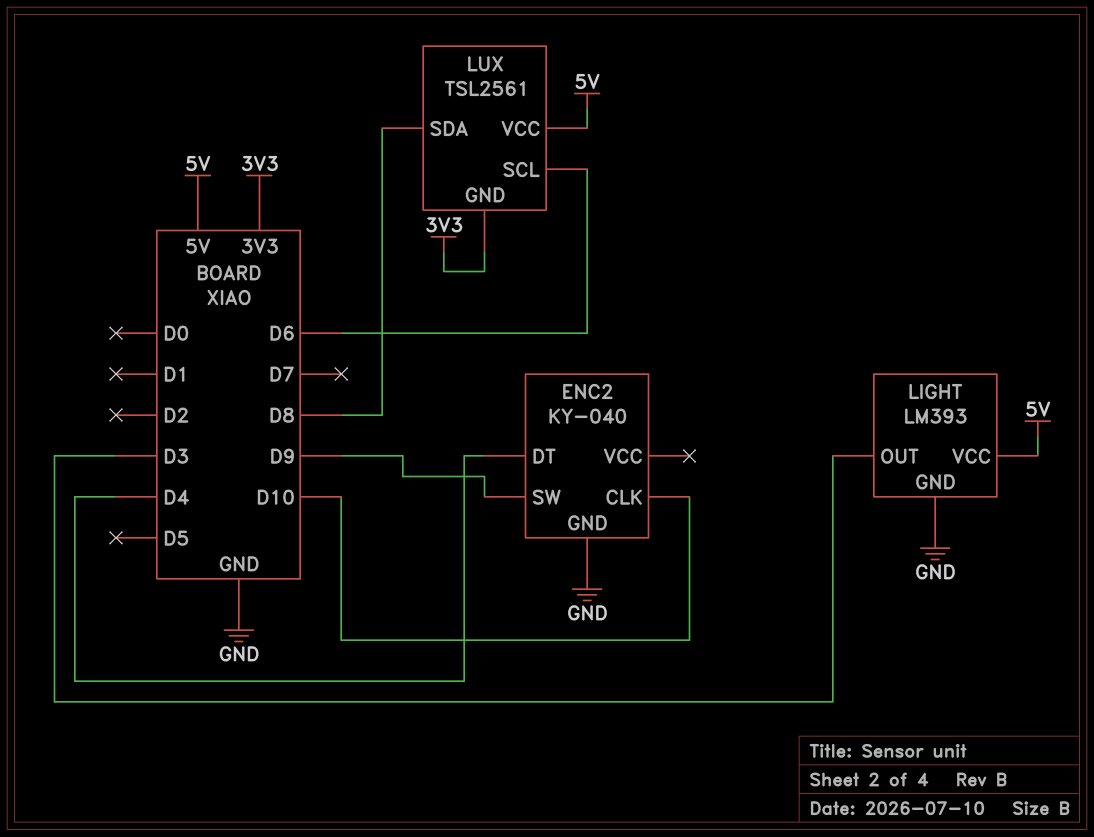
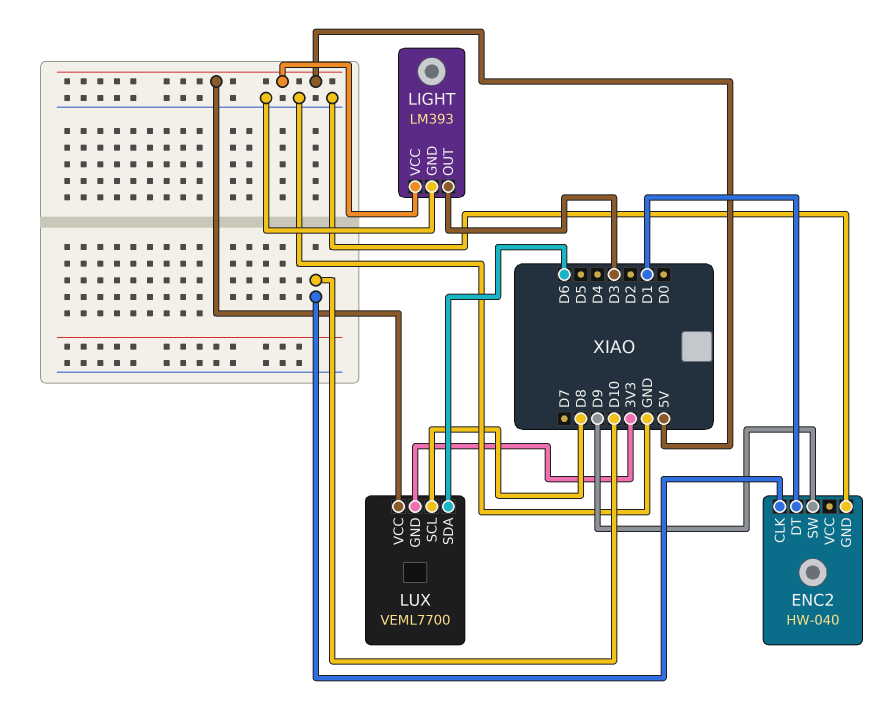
ENC2: KY-040 -> HW-040
ENC2 pin DT: D4 -> D1
LUX: TSL2561 -> VEML7700
LUX pin SCL: D6 -> D8
LUX pin SDA: D8 -> D6

